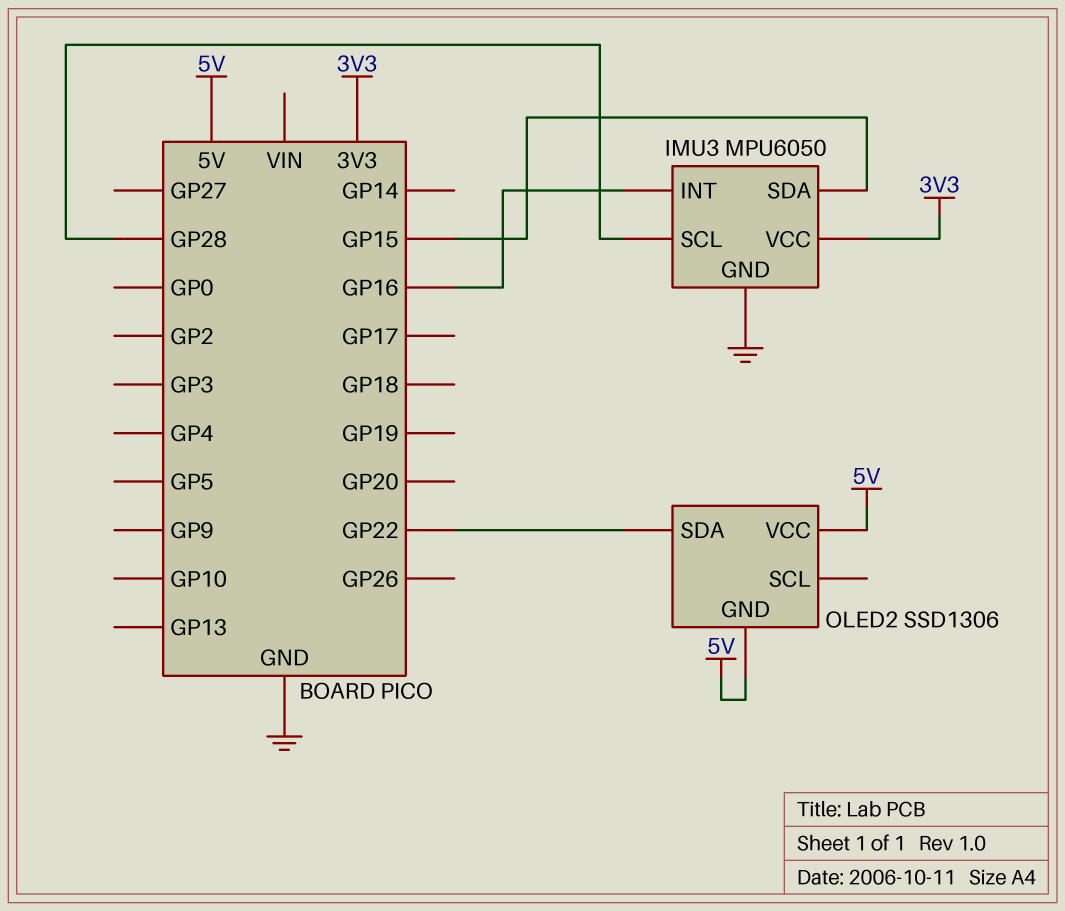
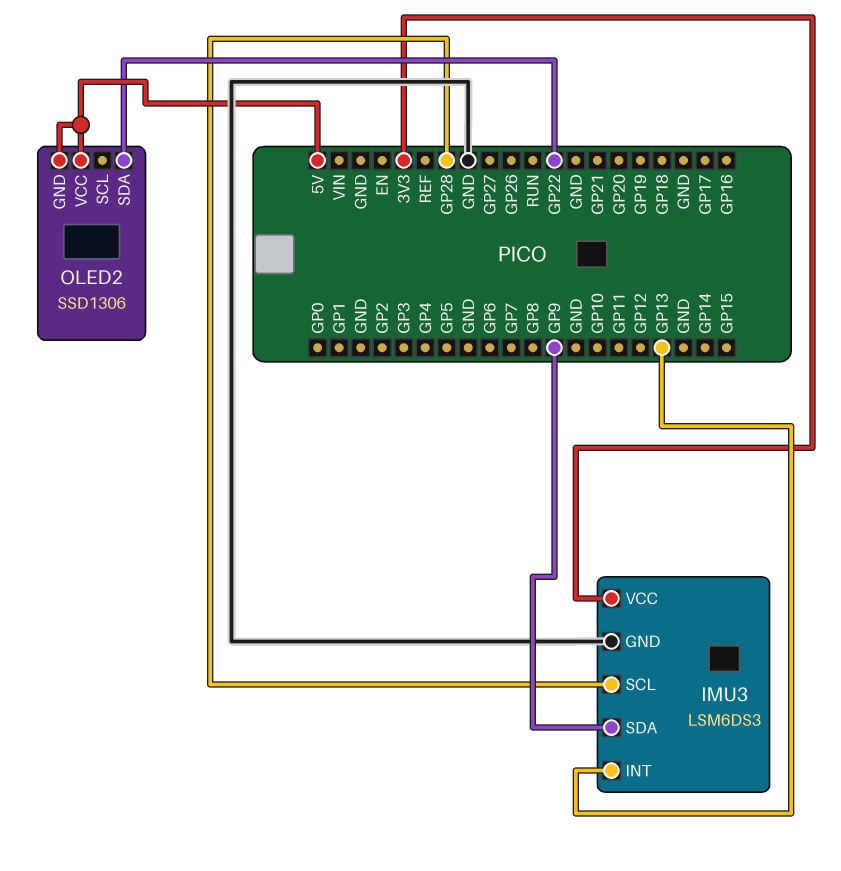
IMU3: MPU6050 -> LSM6DS3
IMU3 pin INT: GP16 -> GP13
IMU3 pin SDA: GP15 -> GP9

